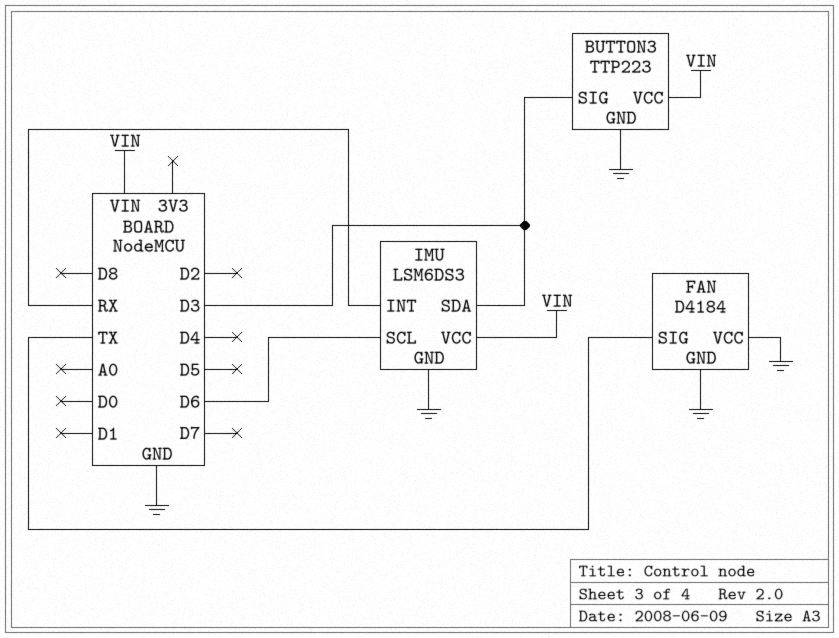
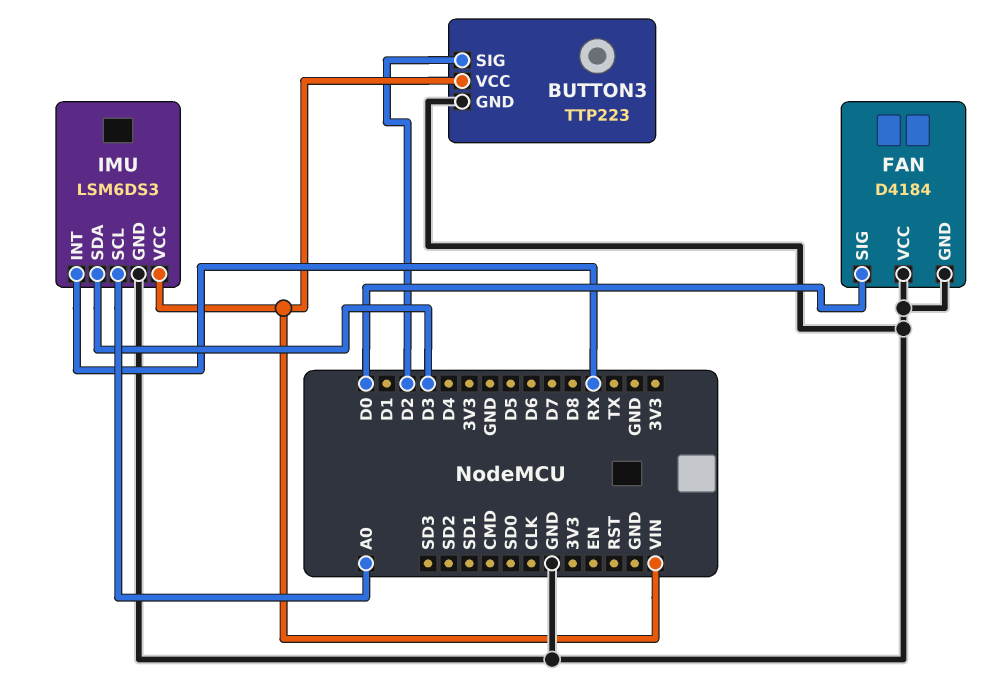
BUTTON3 pin SIG: D3 -> D2
FAN pin SIG: TX -> D0
IMU pin SCL: D6 -> A0

